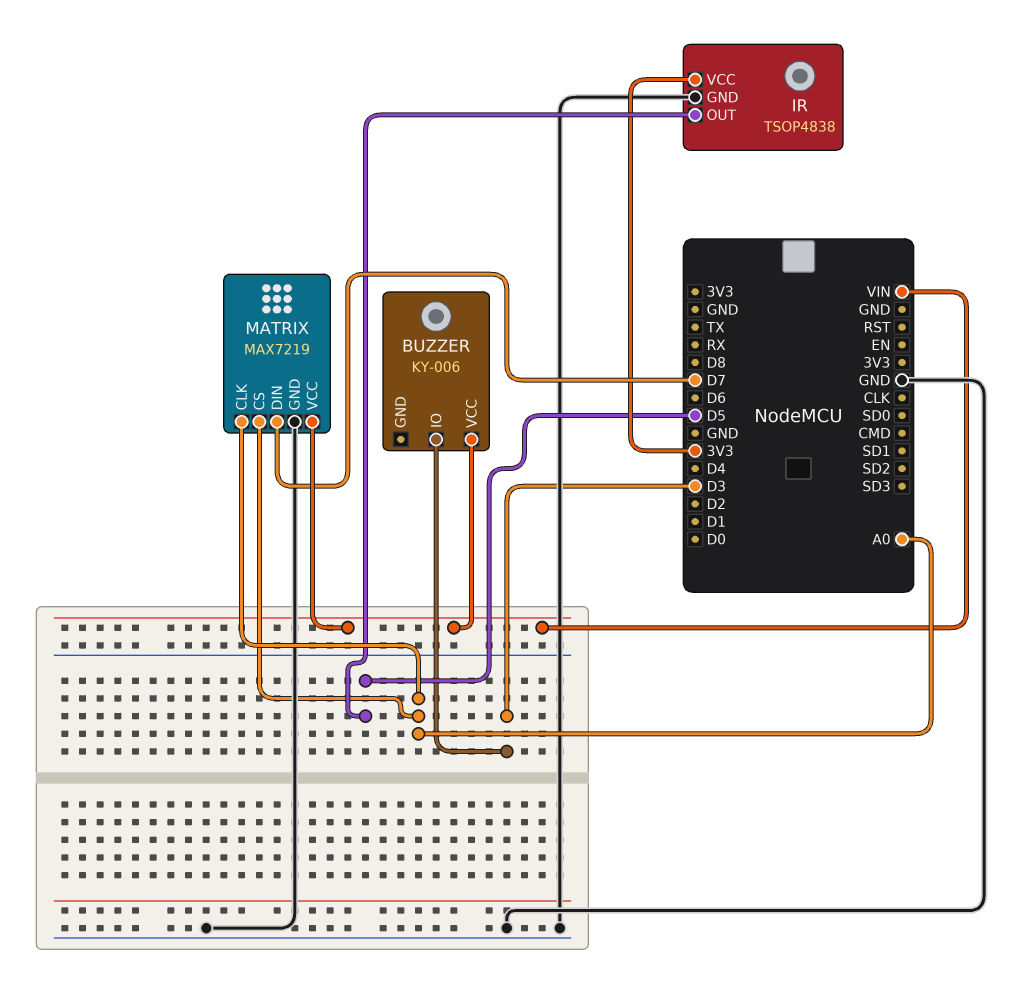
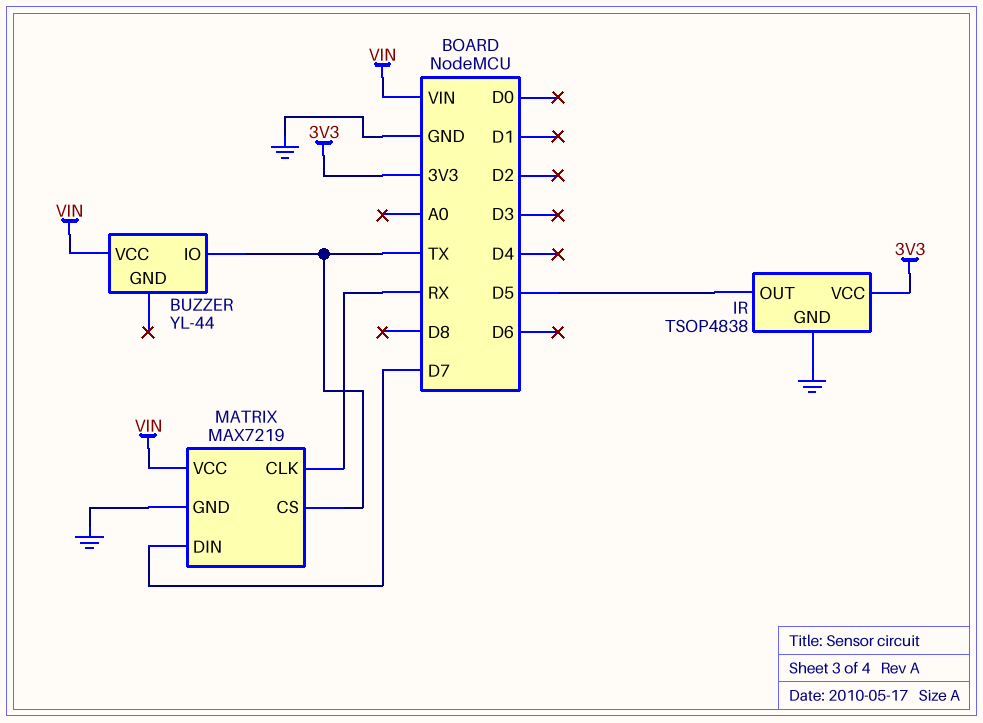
BUZZER: KY-006 -> YL-44
BUZZER pin IO: D3 -> TX
MATRIX pin CLK: A0 -> RX
MATRIX pin CS: A0 -> TX

